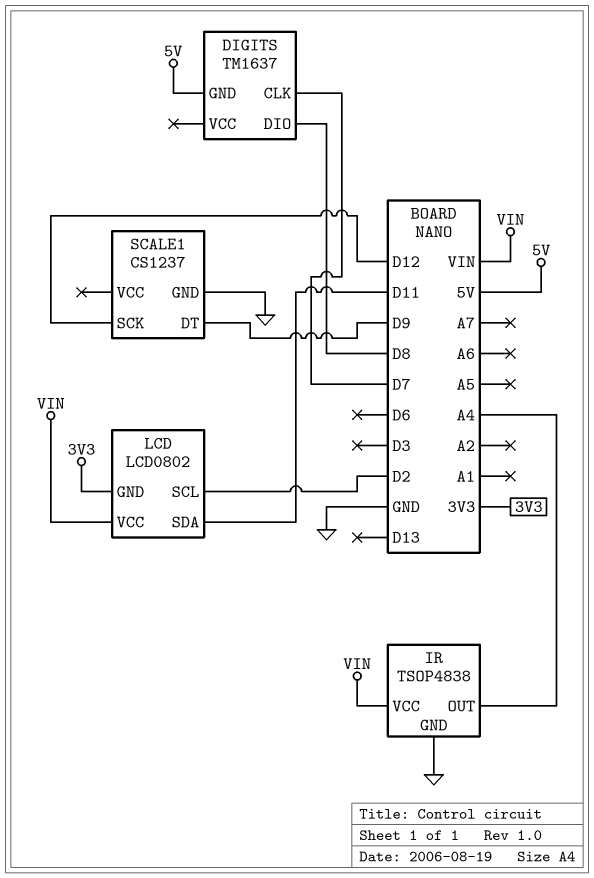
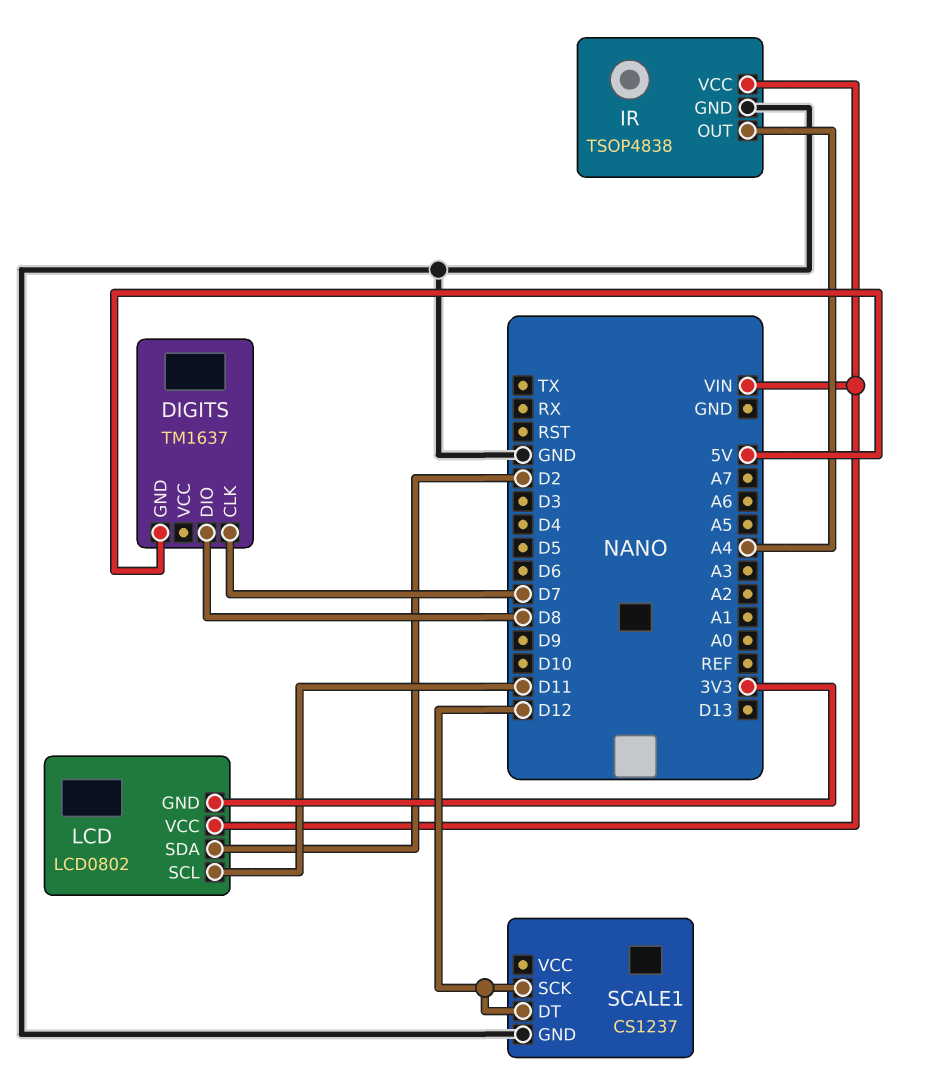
LCD pin SCL: D2 -> D11
LCD pin SDA: D11 -> D2
SCALE1 pin DT: D9 -> D12

